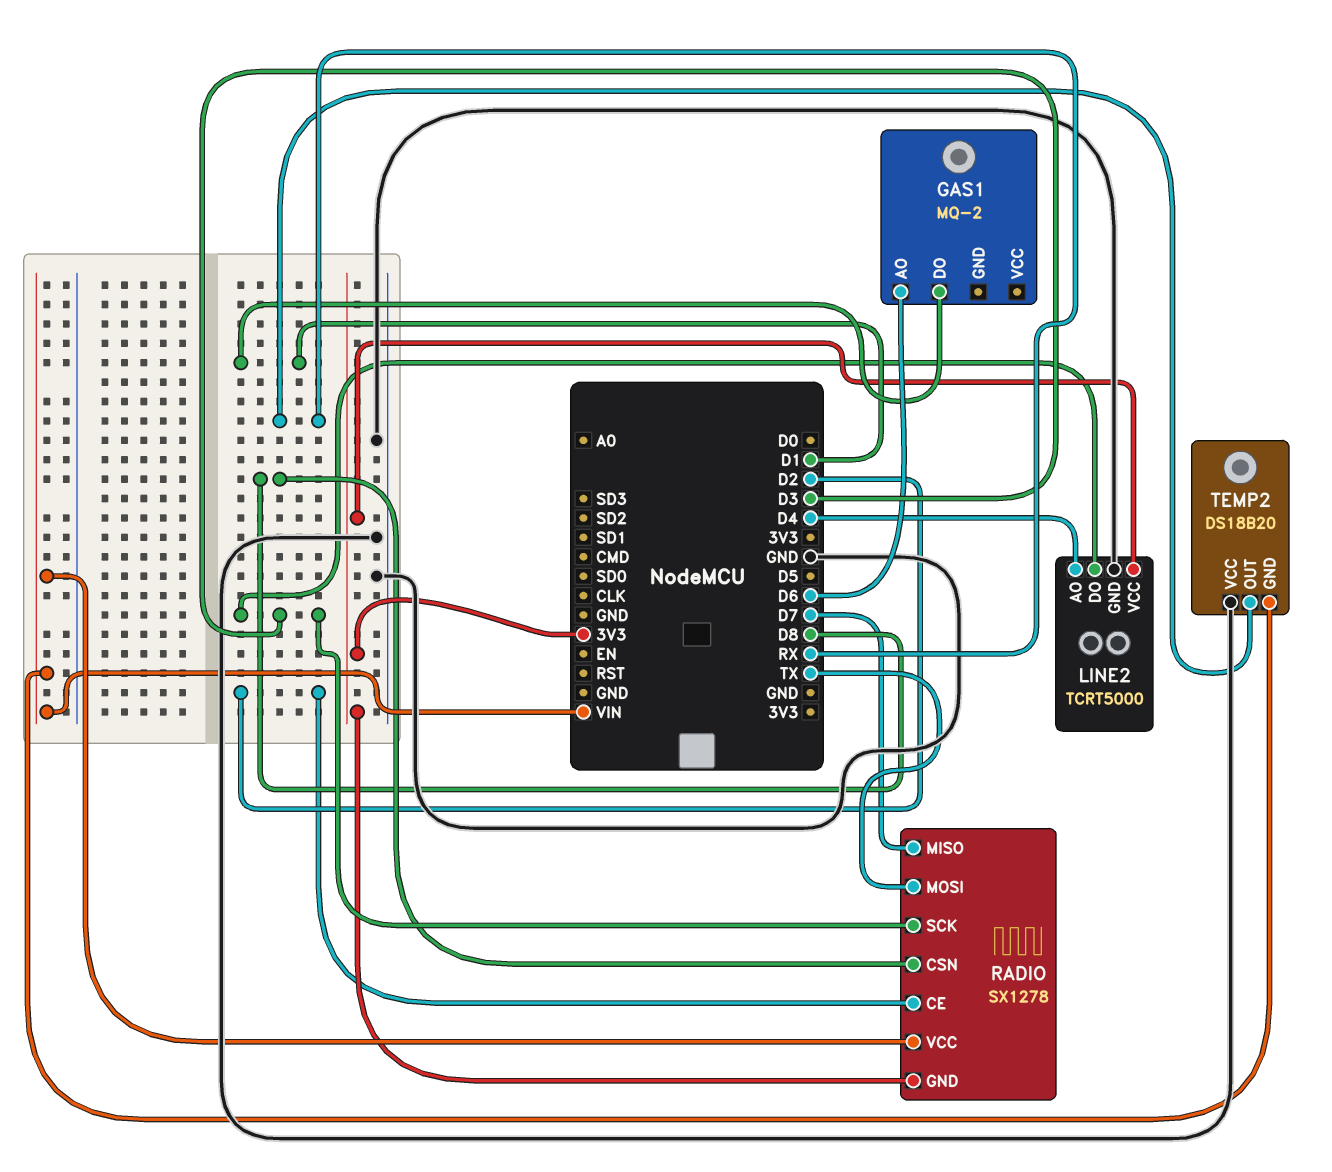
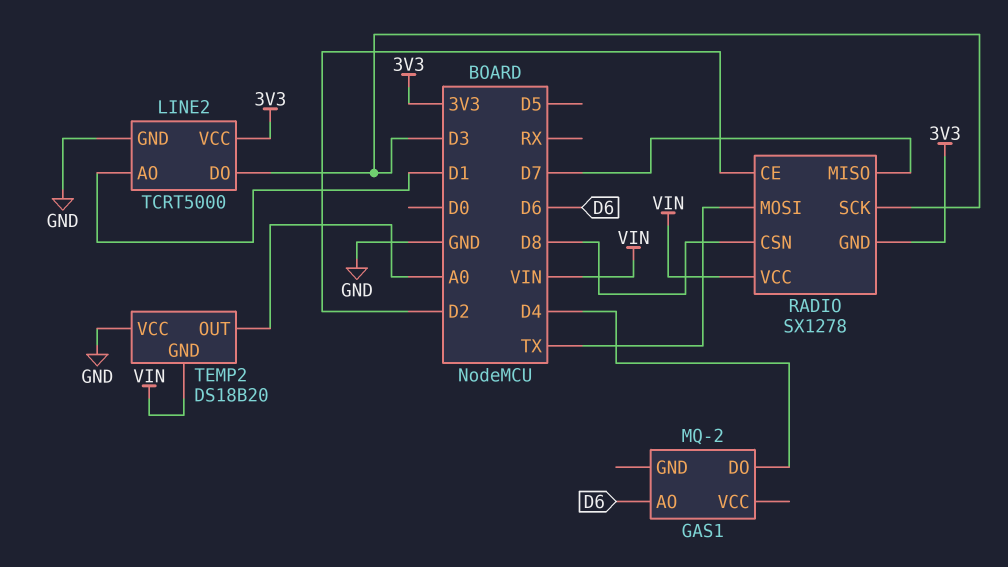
GAS1 pin DO: D1 -> D4
LINE2 pin AO: D4 -> D1
TEMP2 pin OUT: RX -> A0

